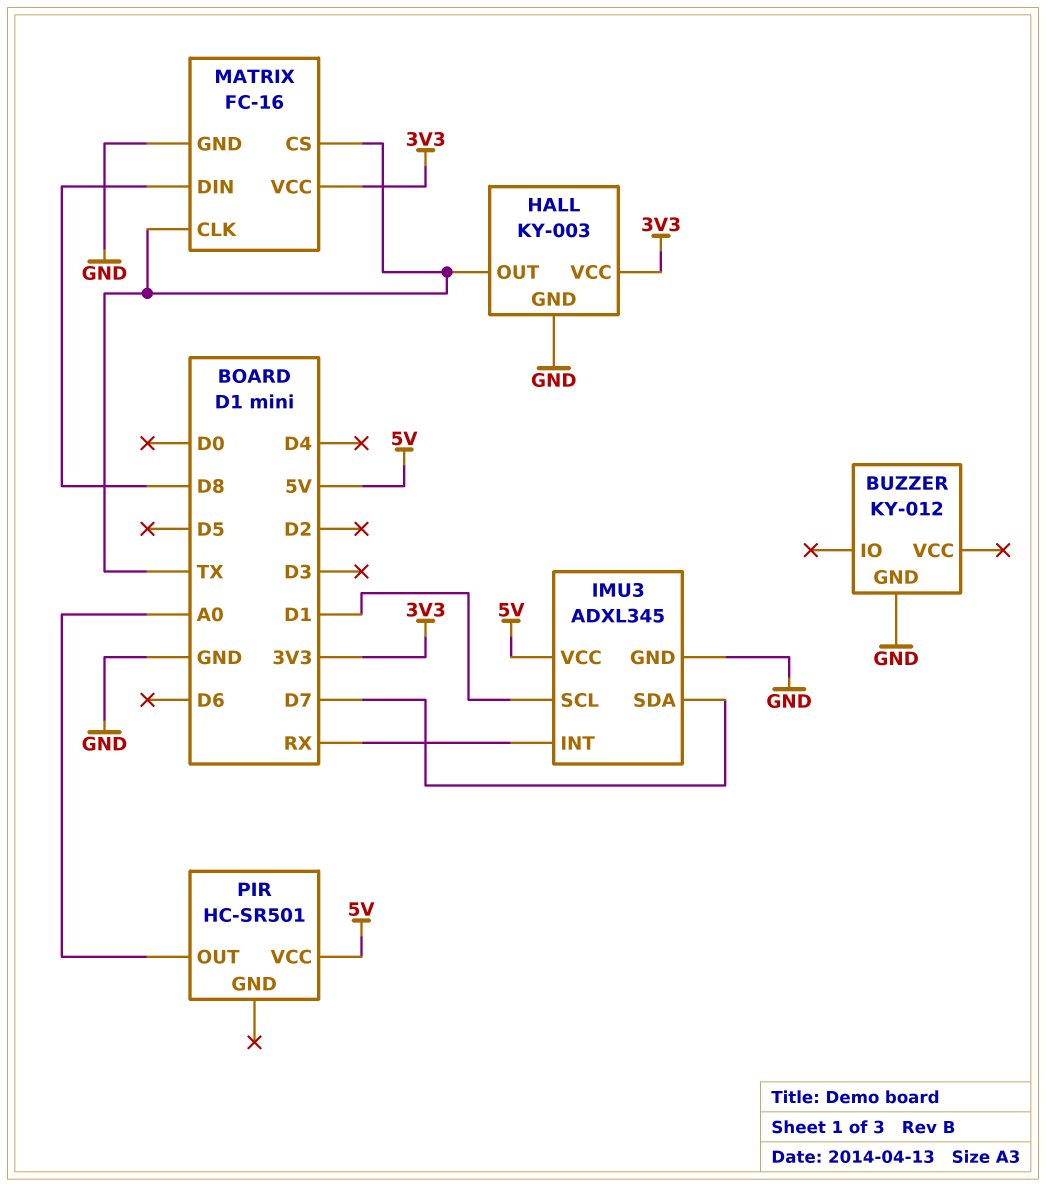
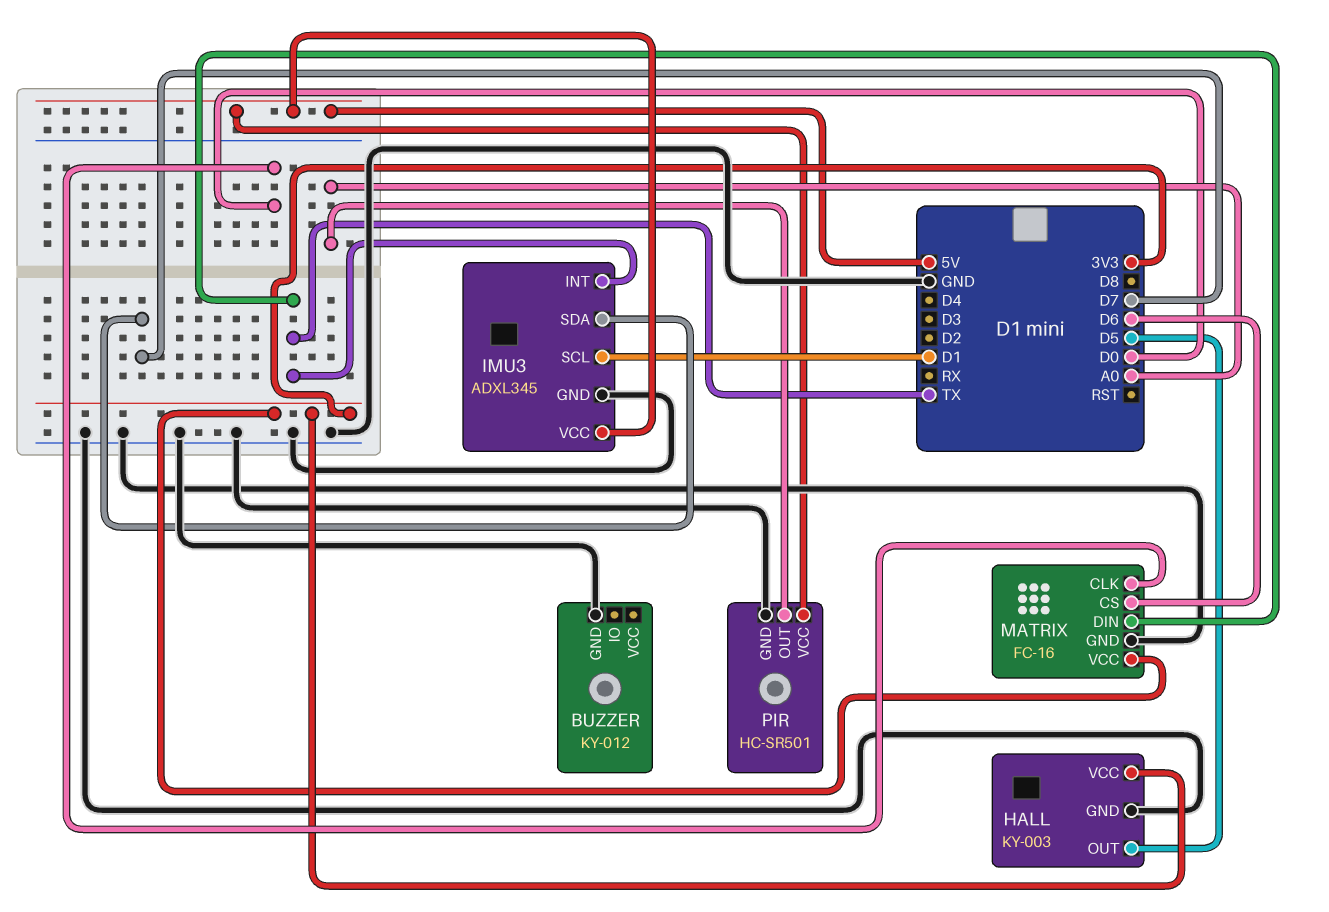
HALL pin OUT: TX -> D5
IMU3 pin INT: RX -> TX
MATRIX pin CLK: TX -> D0
MATRIX pin CS: TX -> D6
MATRIX pin DIN: D8 -> TX
PIR pin GND: none -> GND

